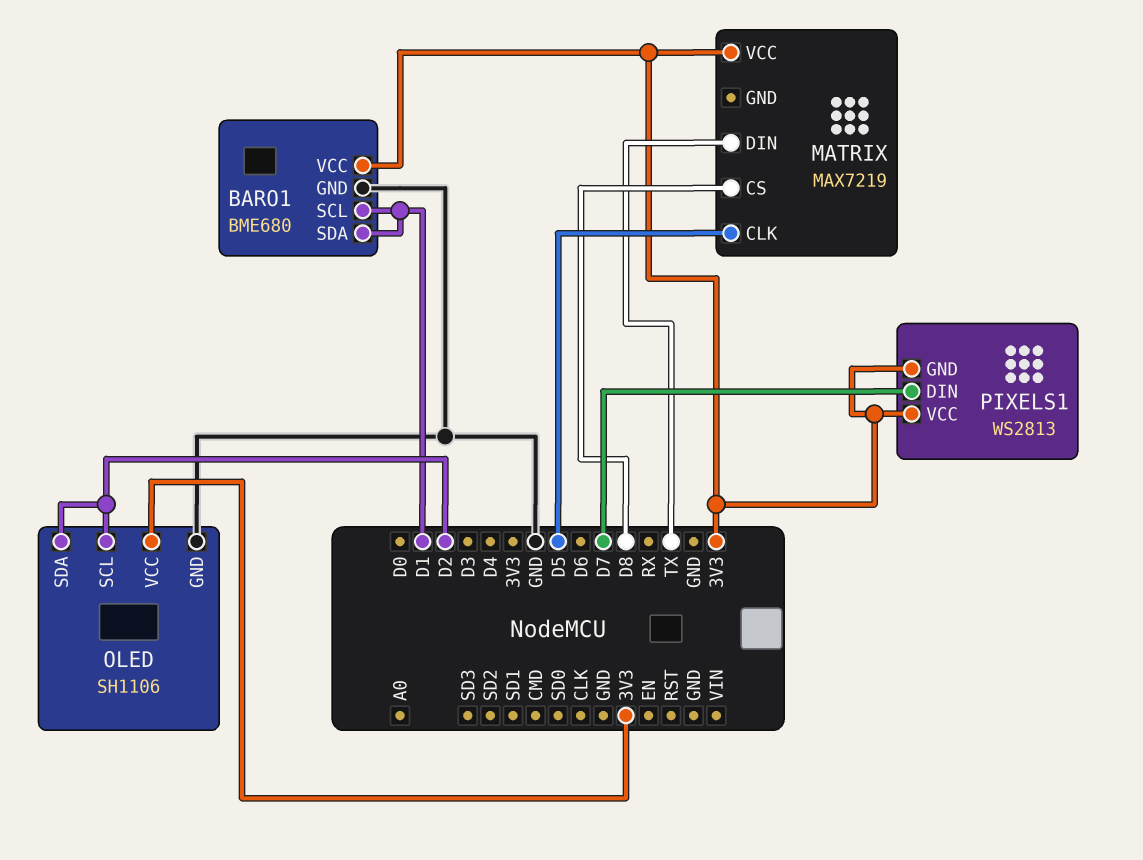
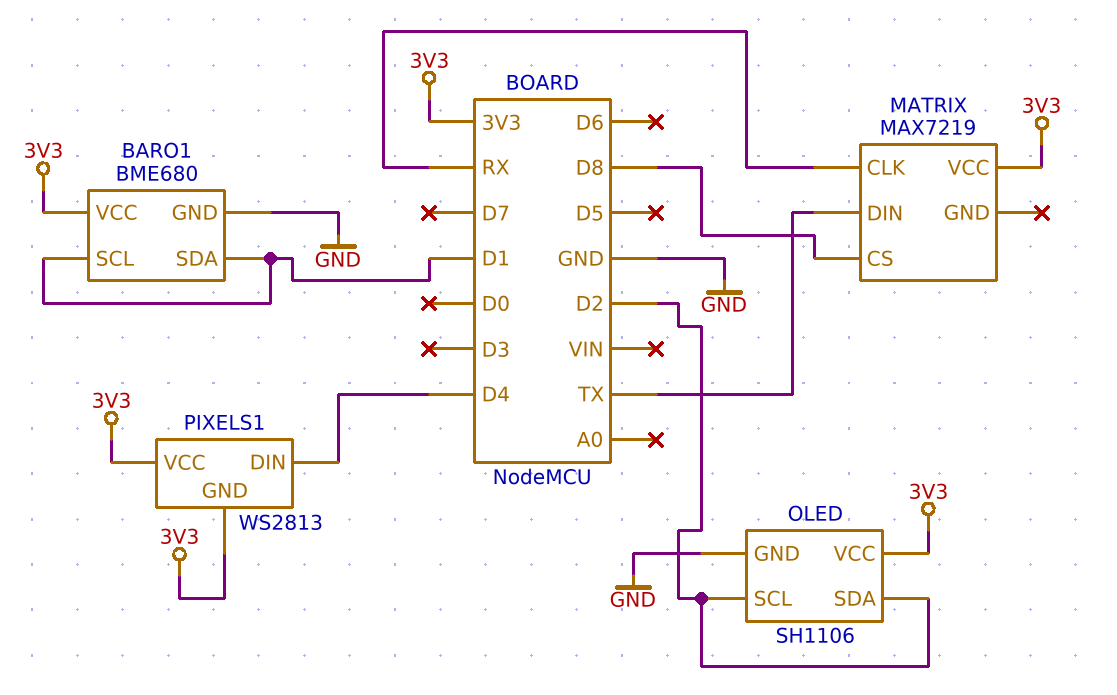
MATRIX pin CLK: D5 -> RX
PIXELS1 pin DIN: D7 -> D4

